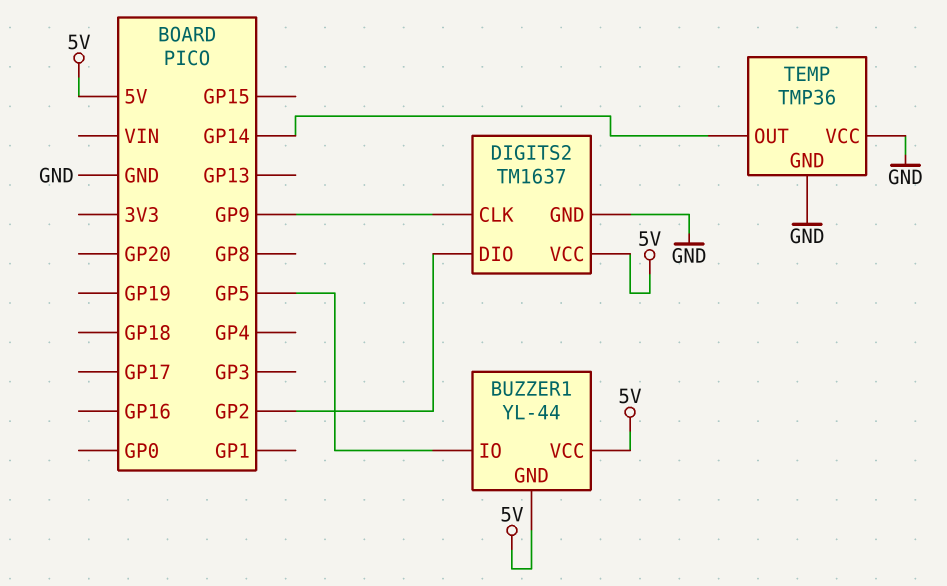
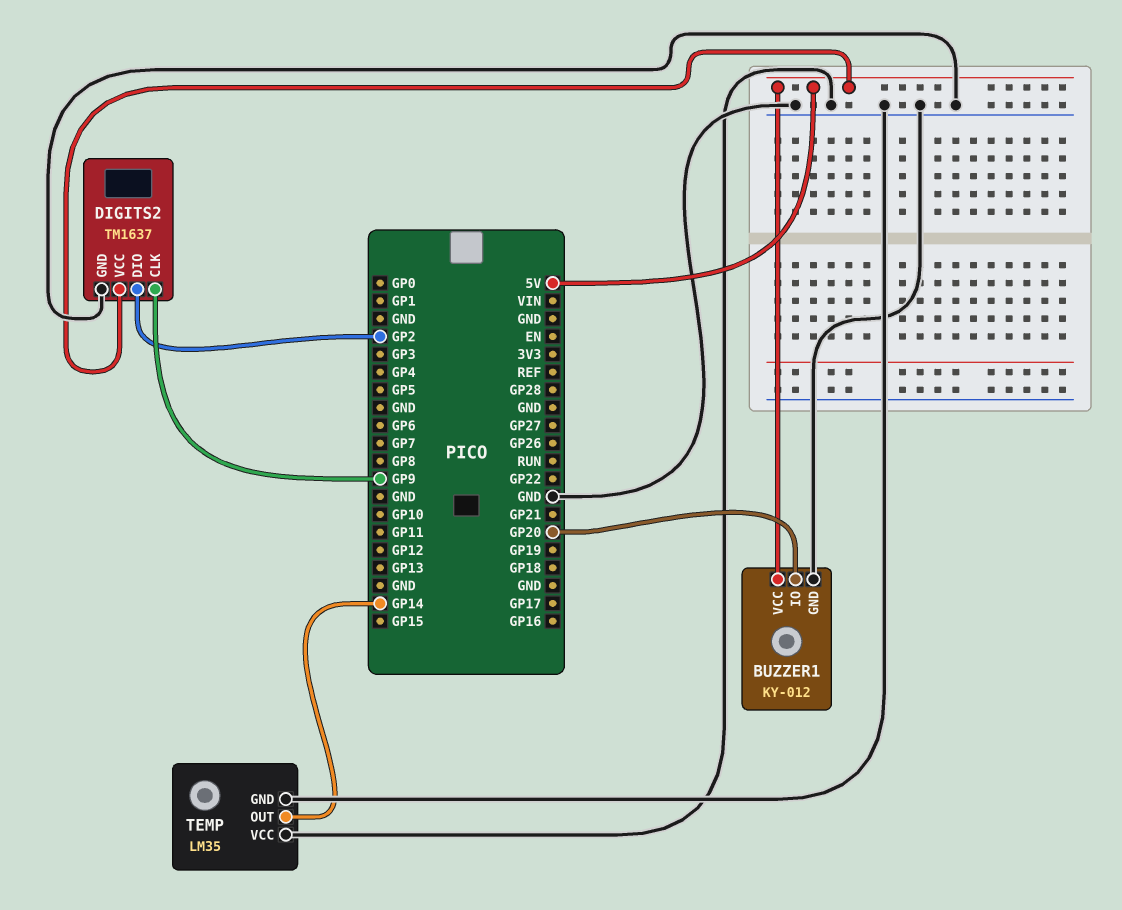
BUZZER1: YL-44 -> KY-012
BUZZER1 pin GND: 5V -> GND
BUZZER1 pin IO: GP5 -> GP20
TEMP: TMP36 -> LM35

